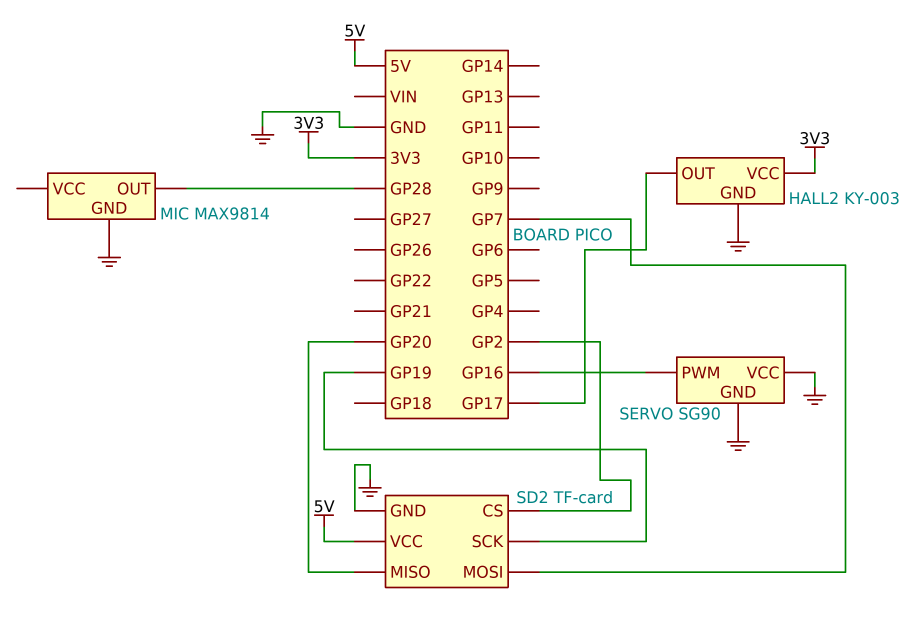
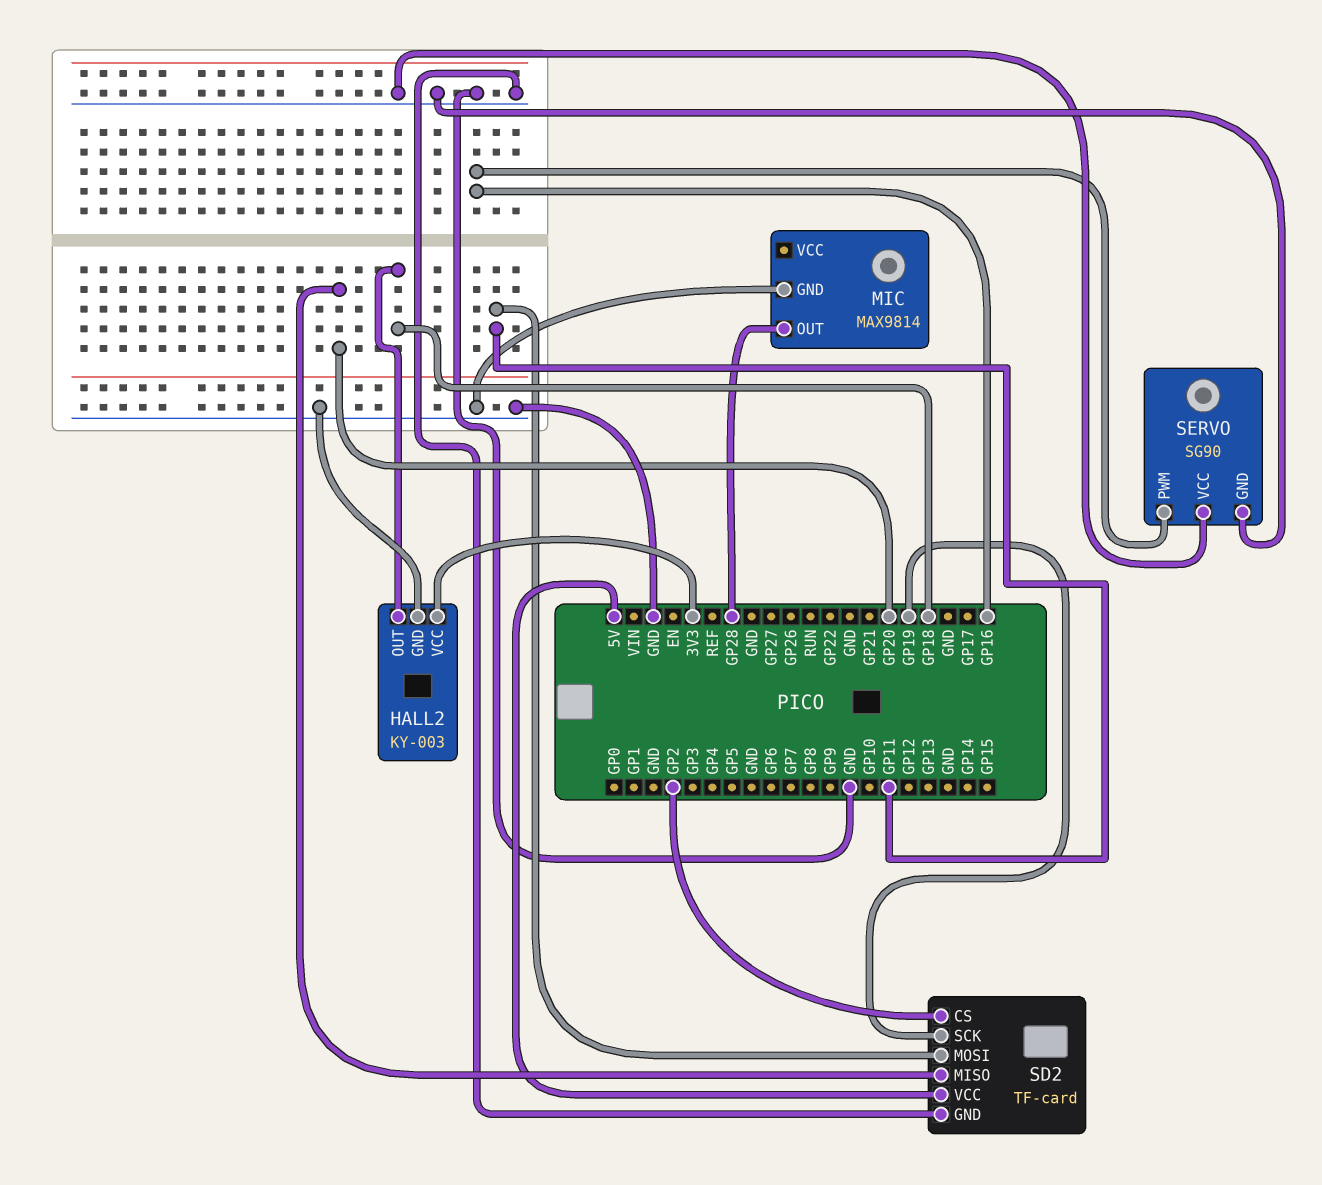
HALL2 pin OUT: GP17 -> GP18
SD2 pin MOSI: GP7 -> GP11

